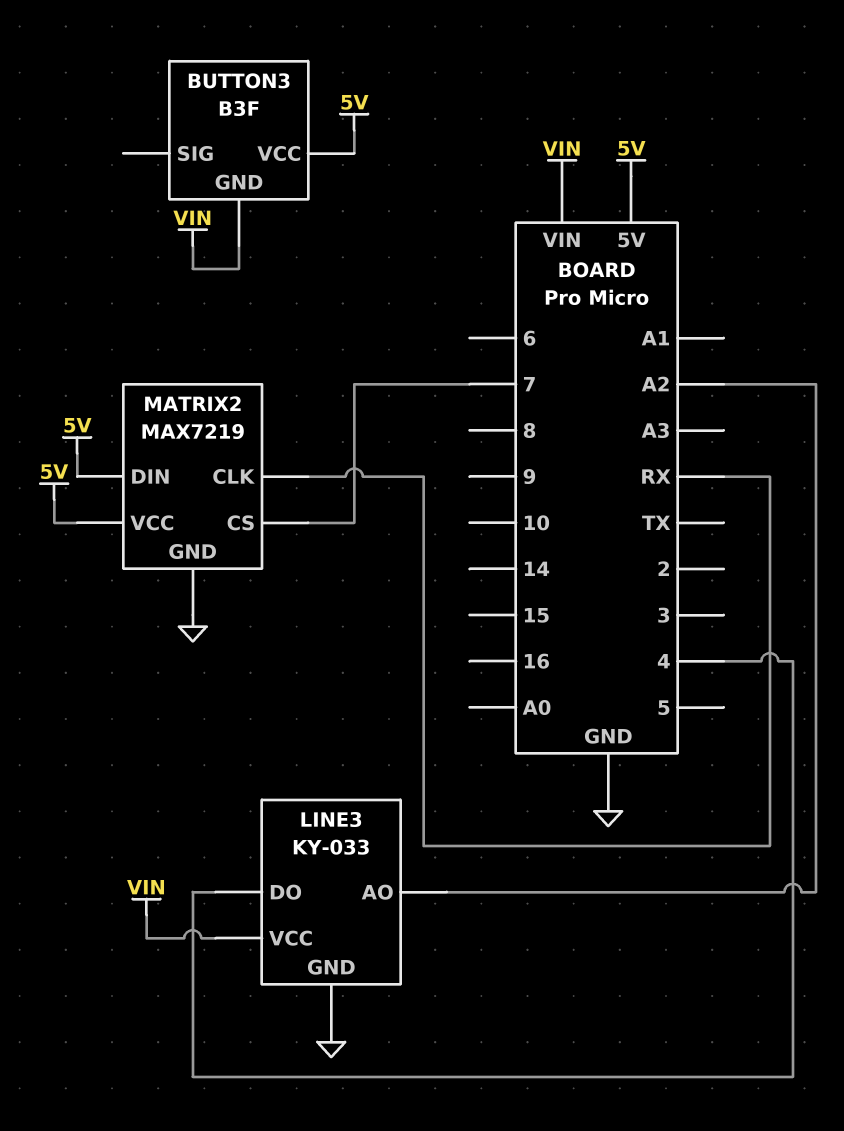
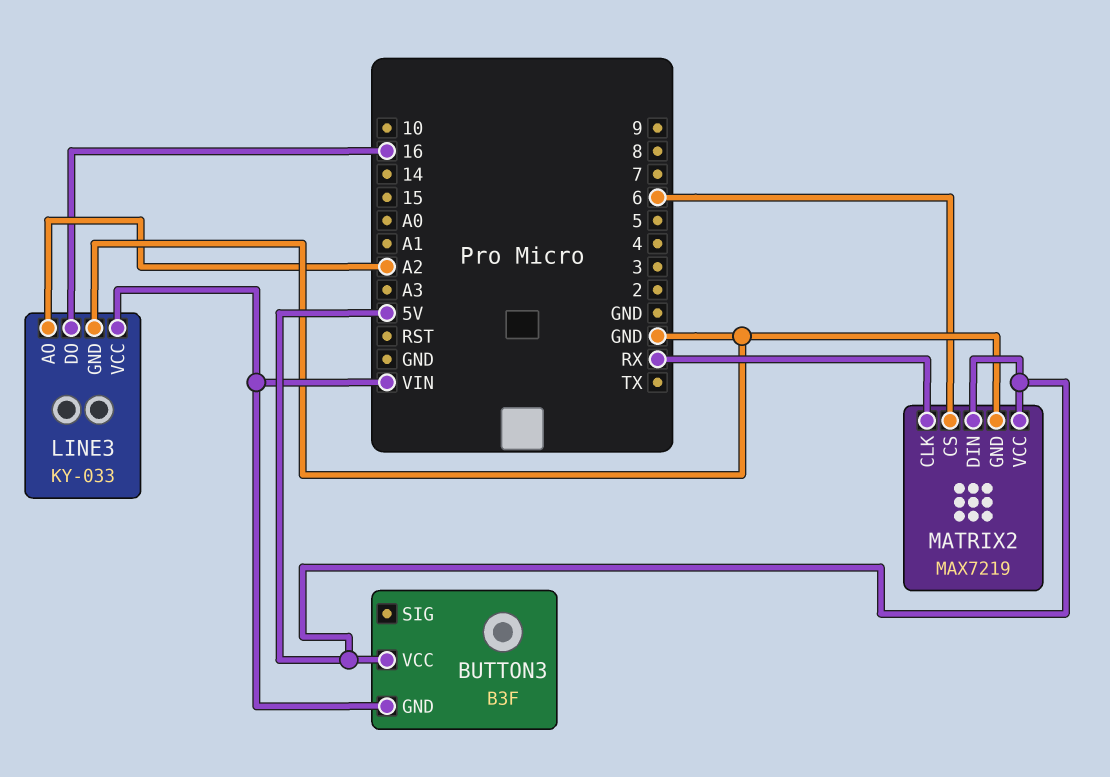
LINE3 pin DO: 4 -> 16
MATRIX2 pin CS: 7 -> 6

